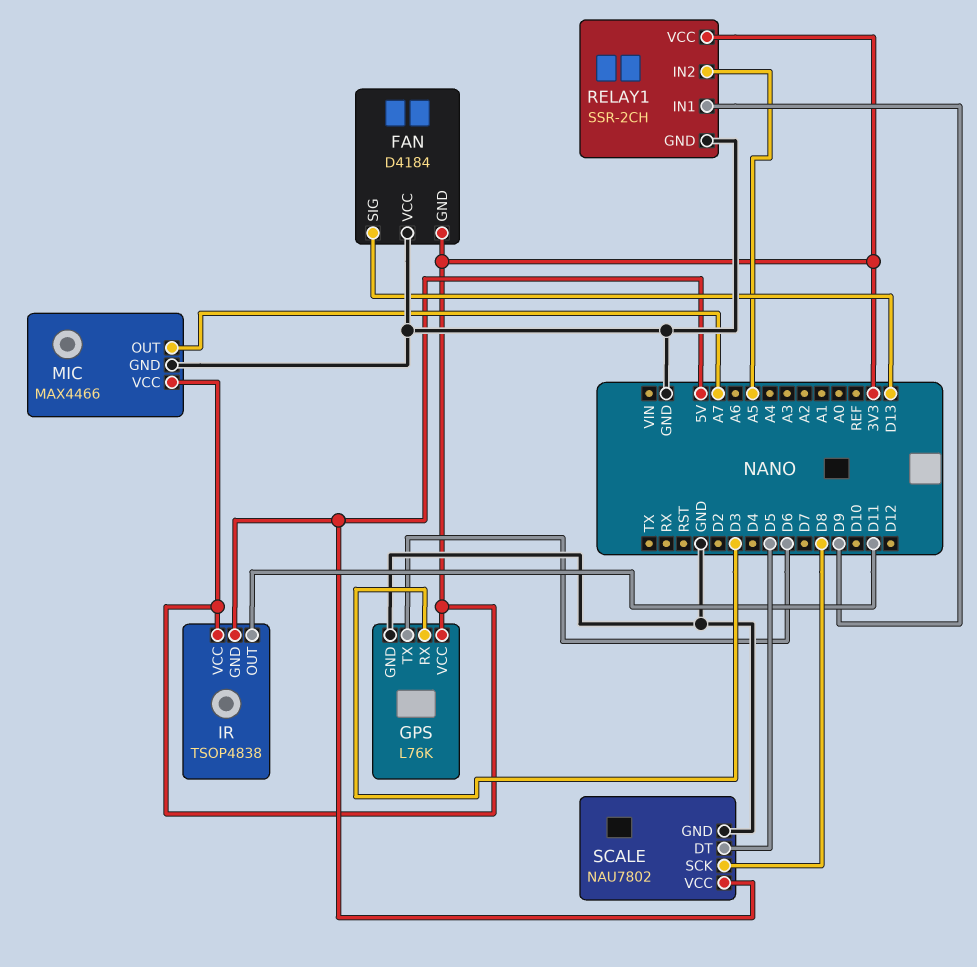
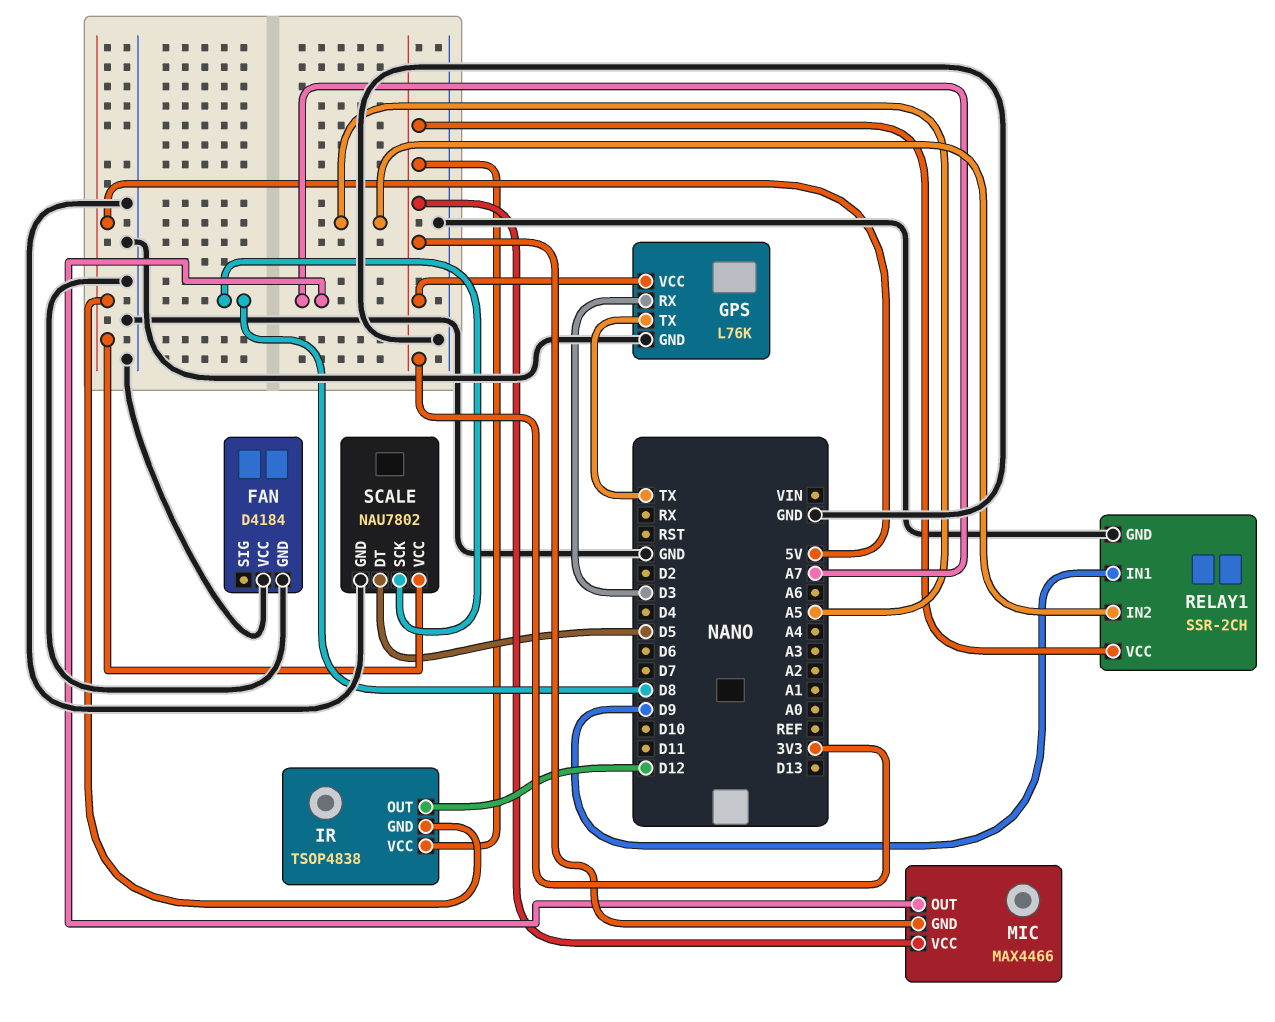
FAN pin GND: 3V3 -> GND
FAN pin SIG: D13 -> none
GPS pin TX: D6 -> TX
IR pin OUT: D11 -> D12
MIC pin GND: GND -> 3V3

